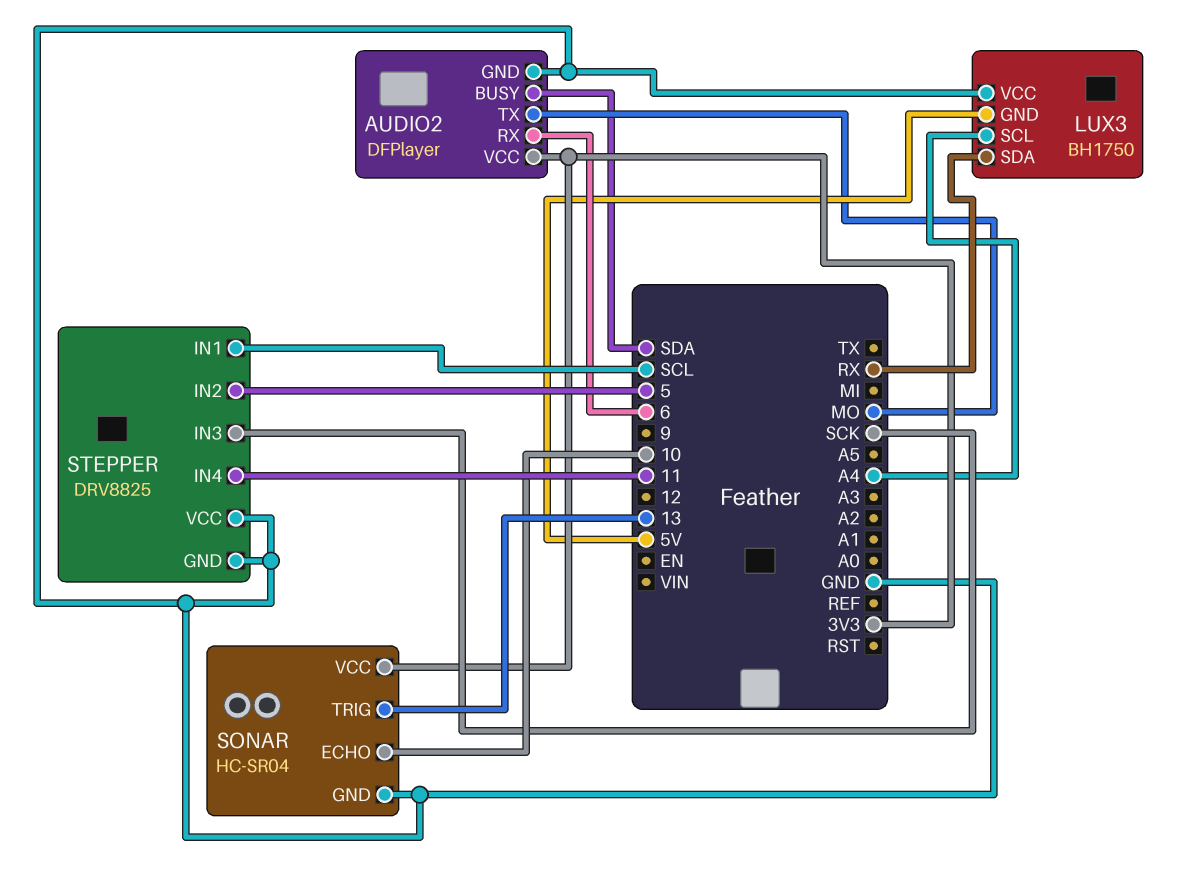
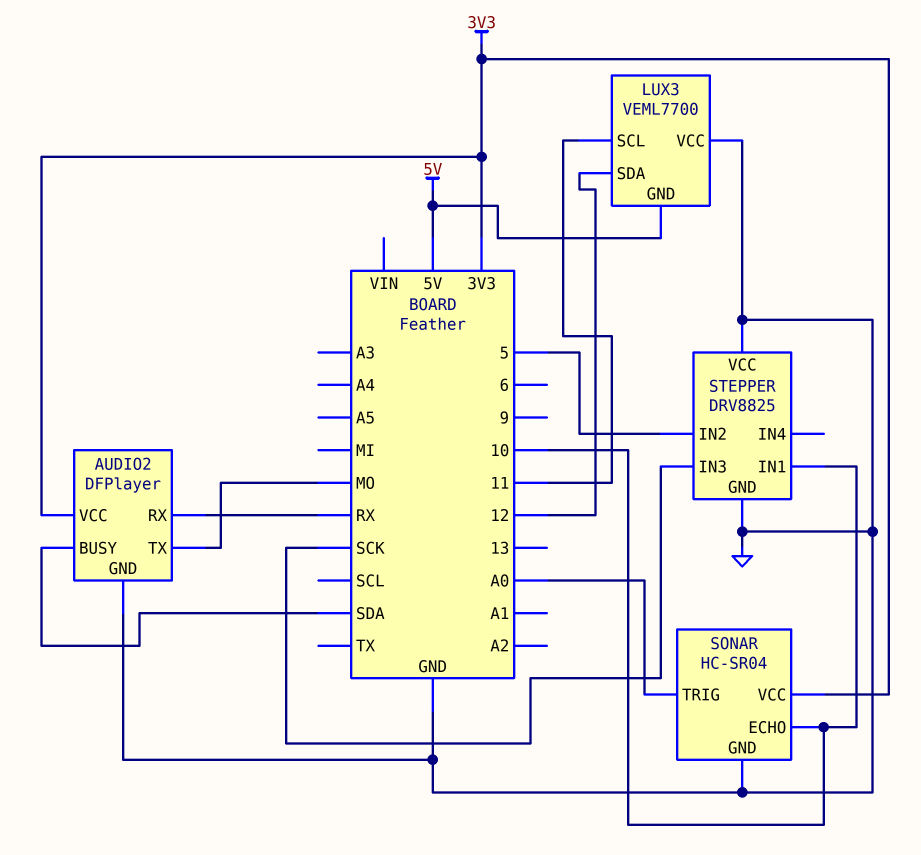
AUDIO2 pin RX: 6 -> RX
LUX3: BH1750 -> VEML7700
LUX3 pin SCL: A4 -> 11
LUX3 pin SDA: RX -> 12
SONAR pin TRIG: 13 -> A0
STEPPER pin IN1: SCL -> 10
STEPPER pin IN4: 11 -> none

